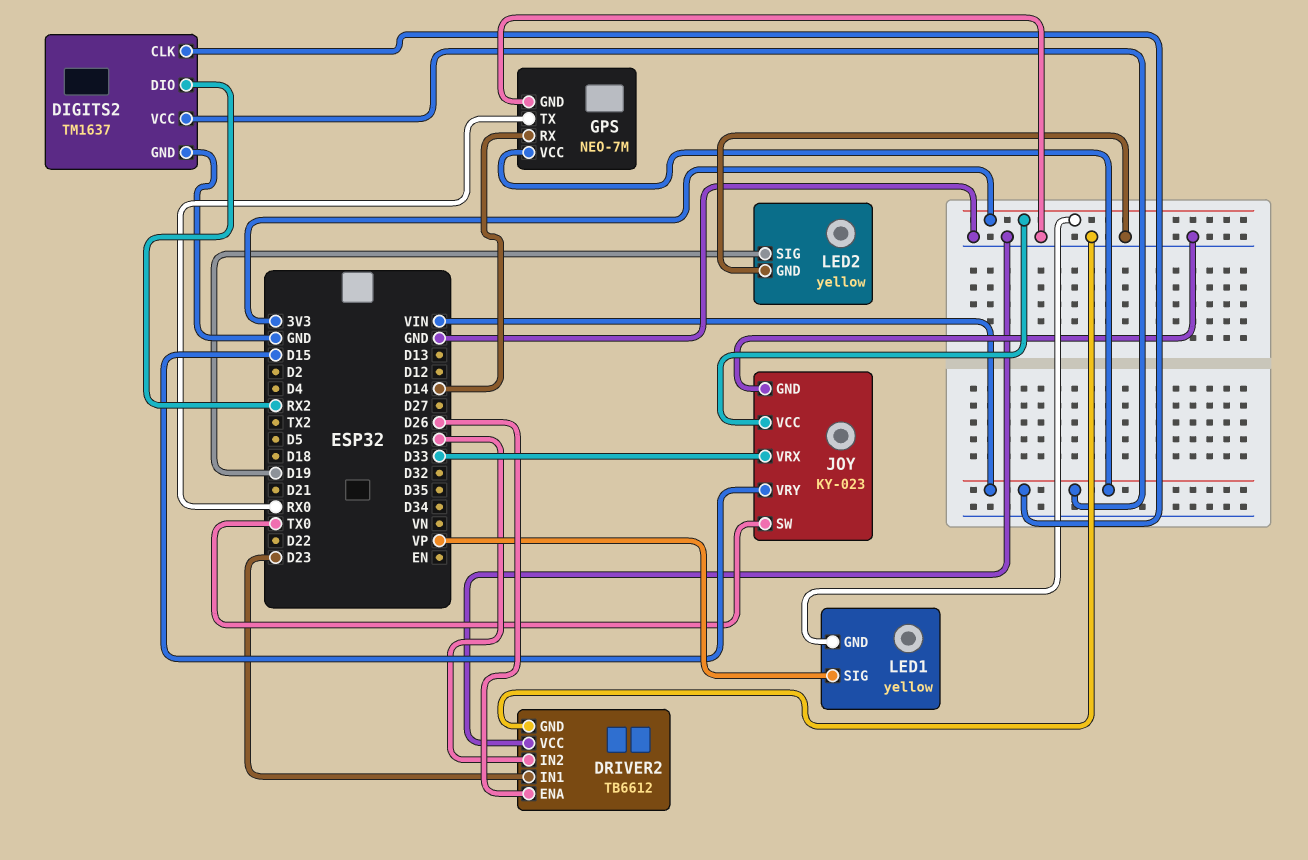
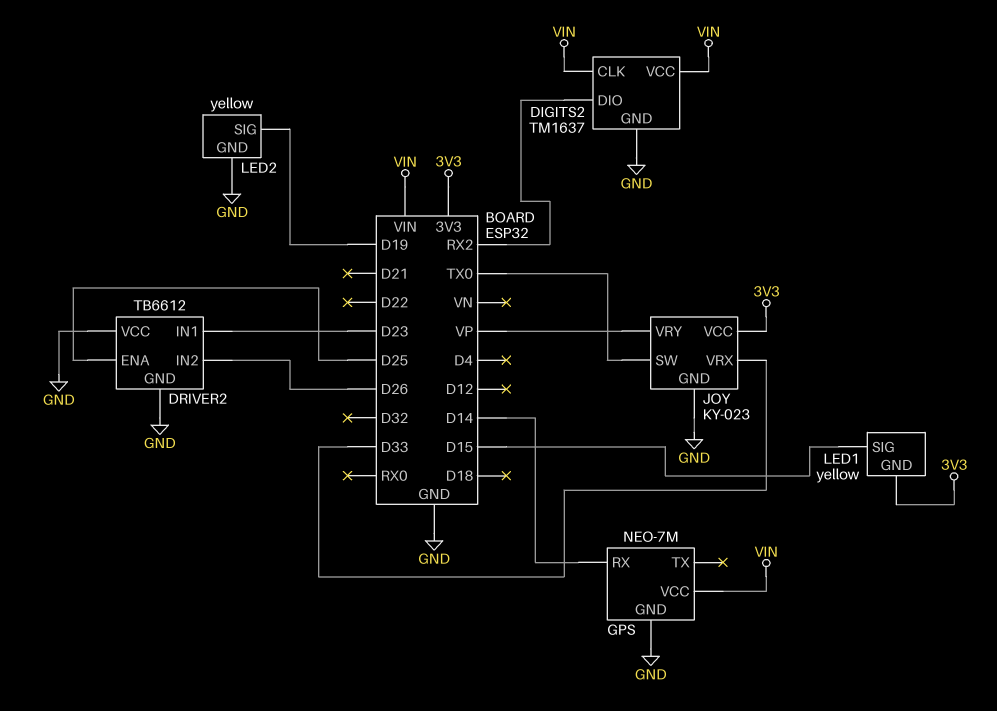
DRIVER2 pin ENA: D26 -> D25
DRIVER2 pin IN2: D25 -> D26
GPS pin TX: RX0 -> none
JOY pin VRY: D15 -> VP
LED1 pin SIG: VP -> D15

